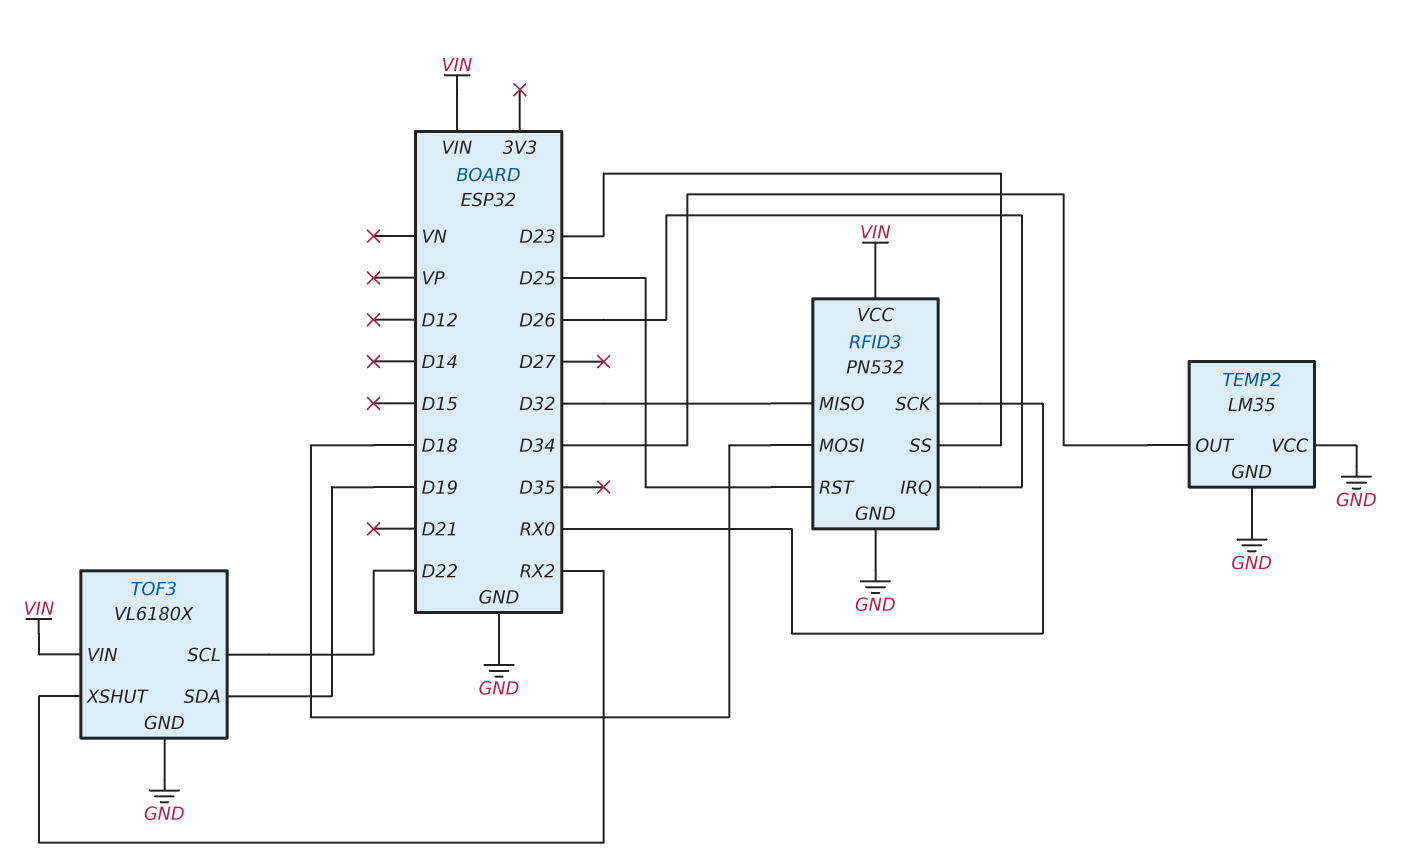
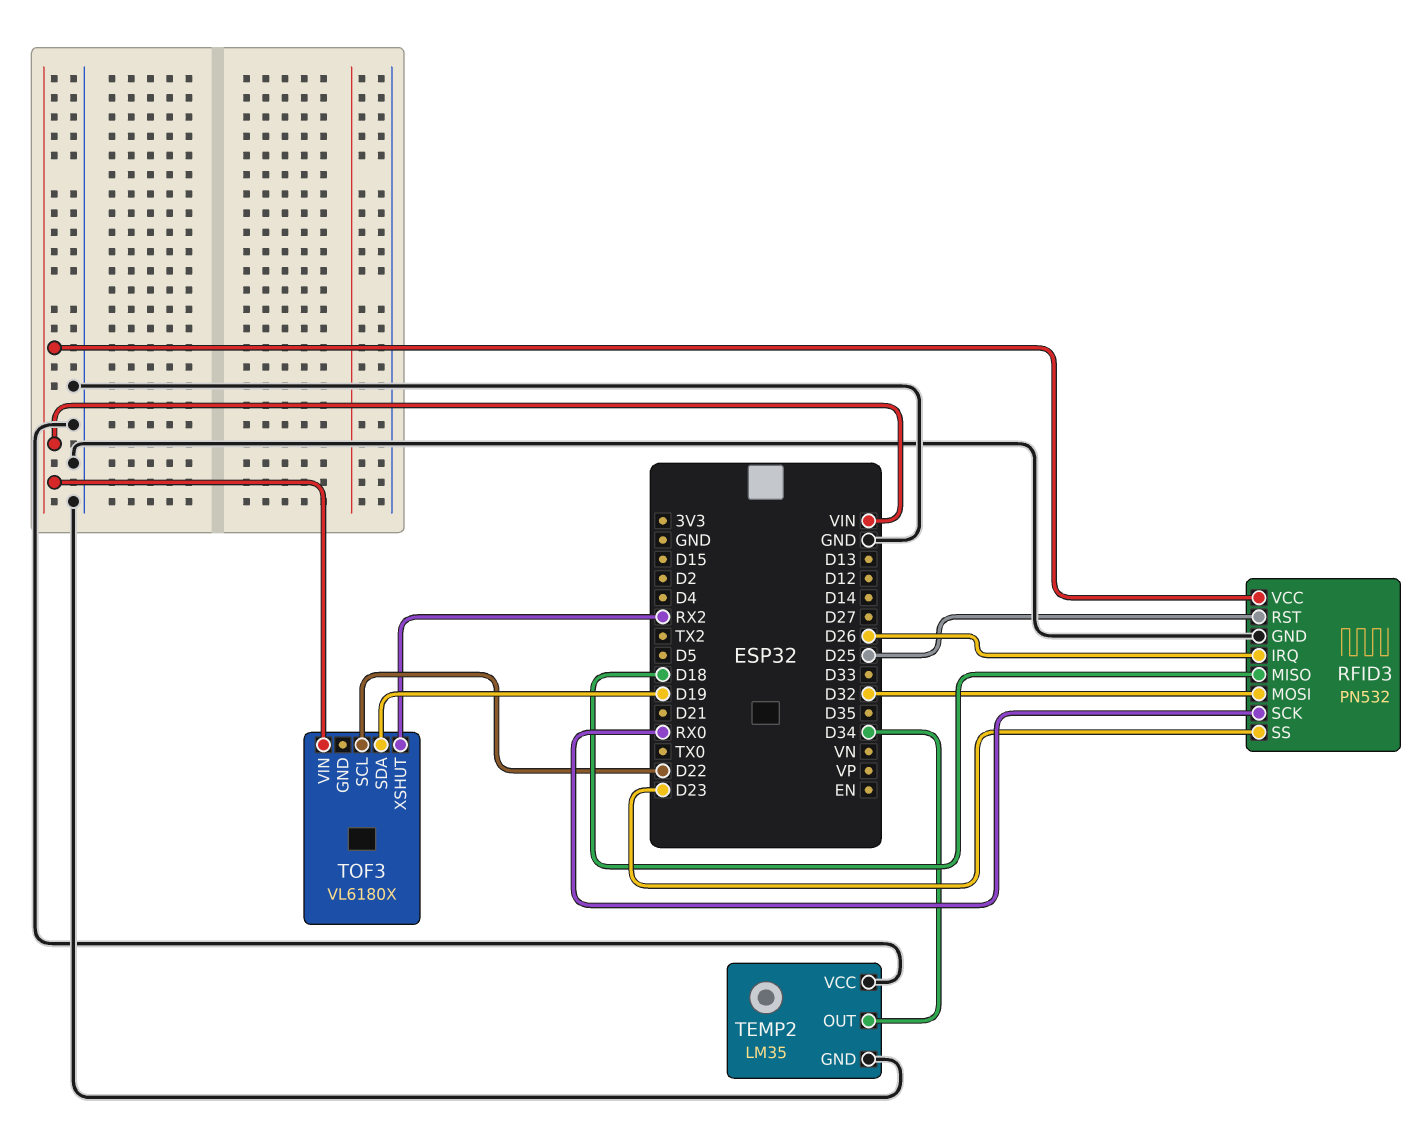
RFID3 pin MISO: D32 -> D18
RFID3 pin MOSI: D18 -> D32
TOF3 pin GND: GND -> none

